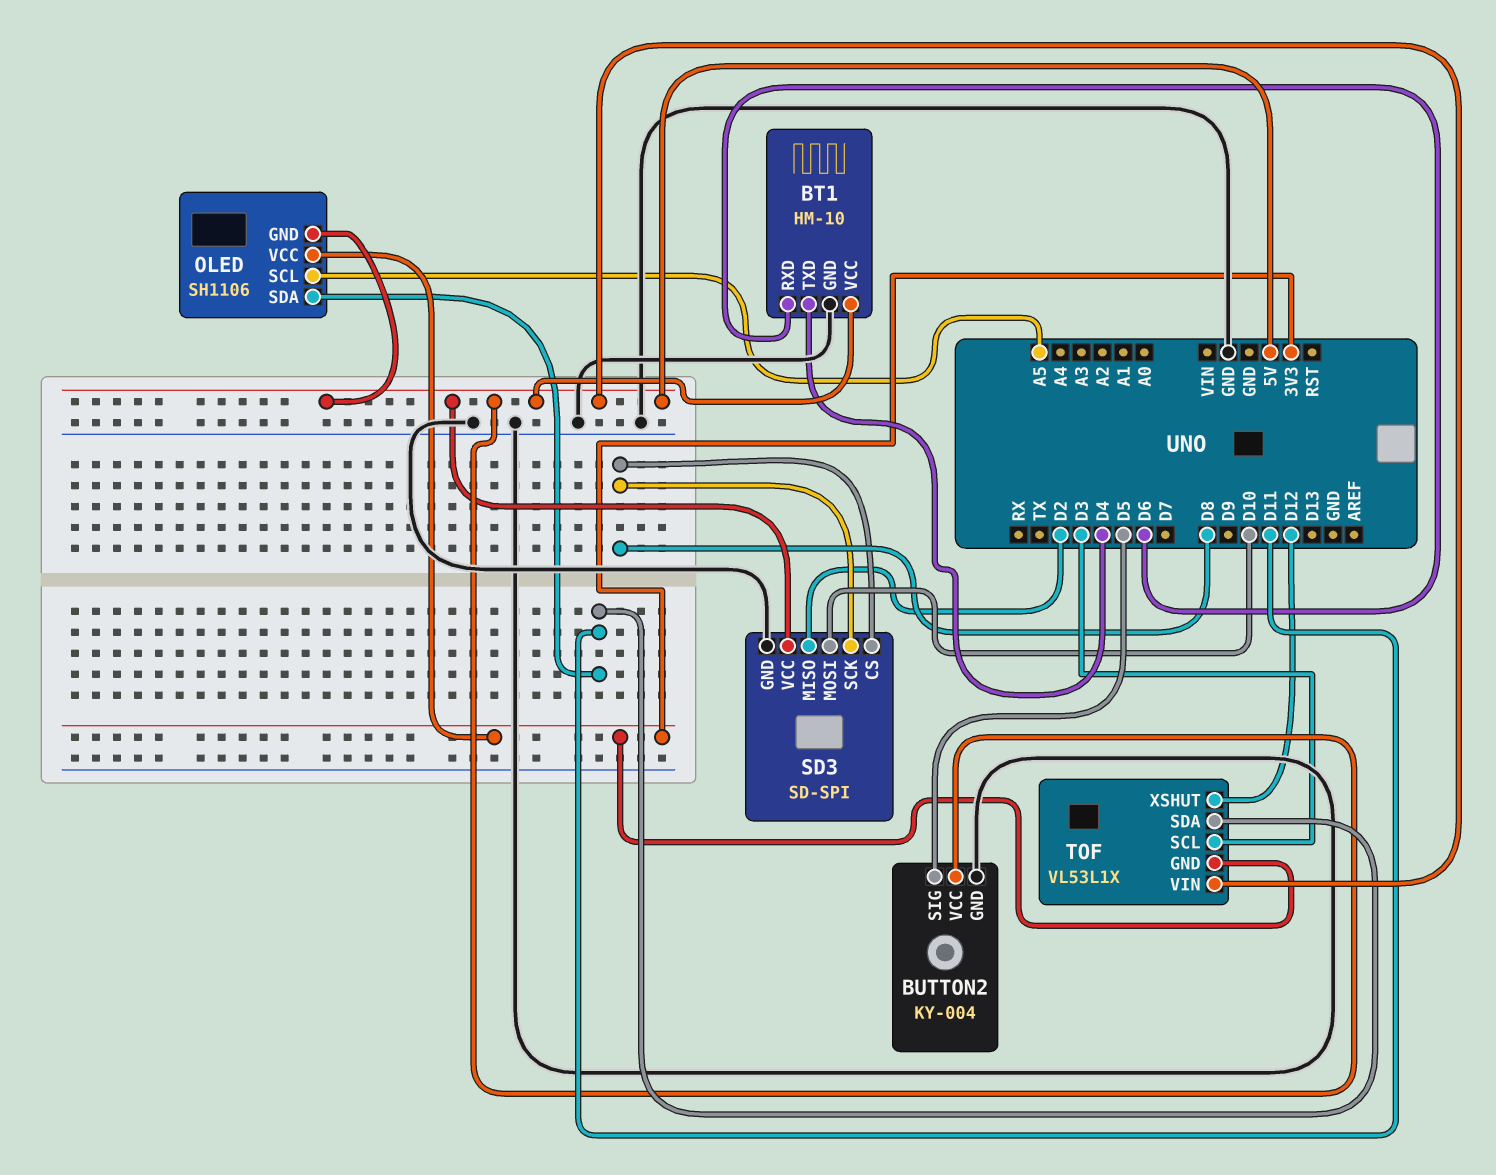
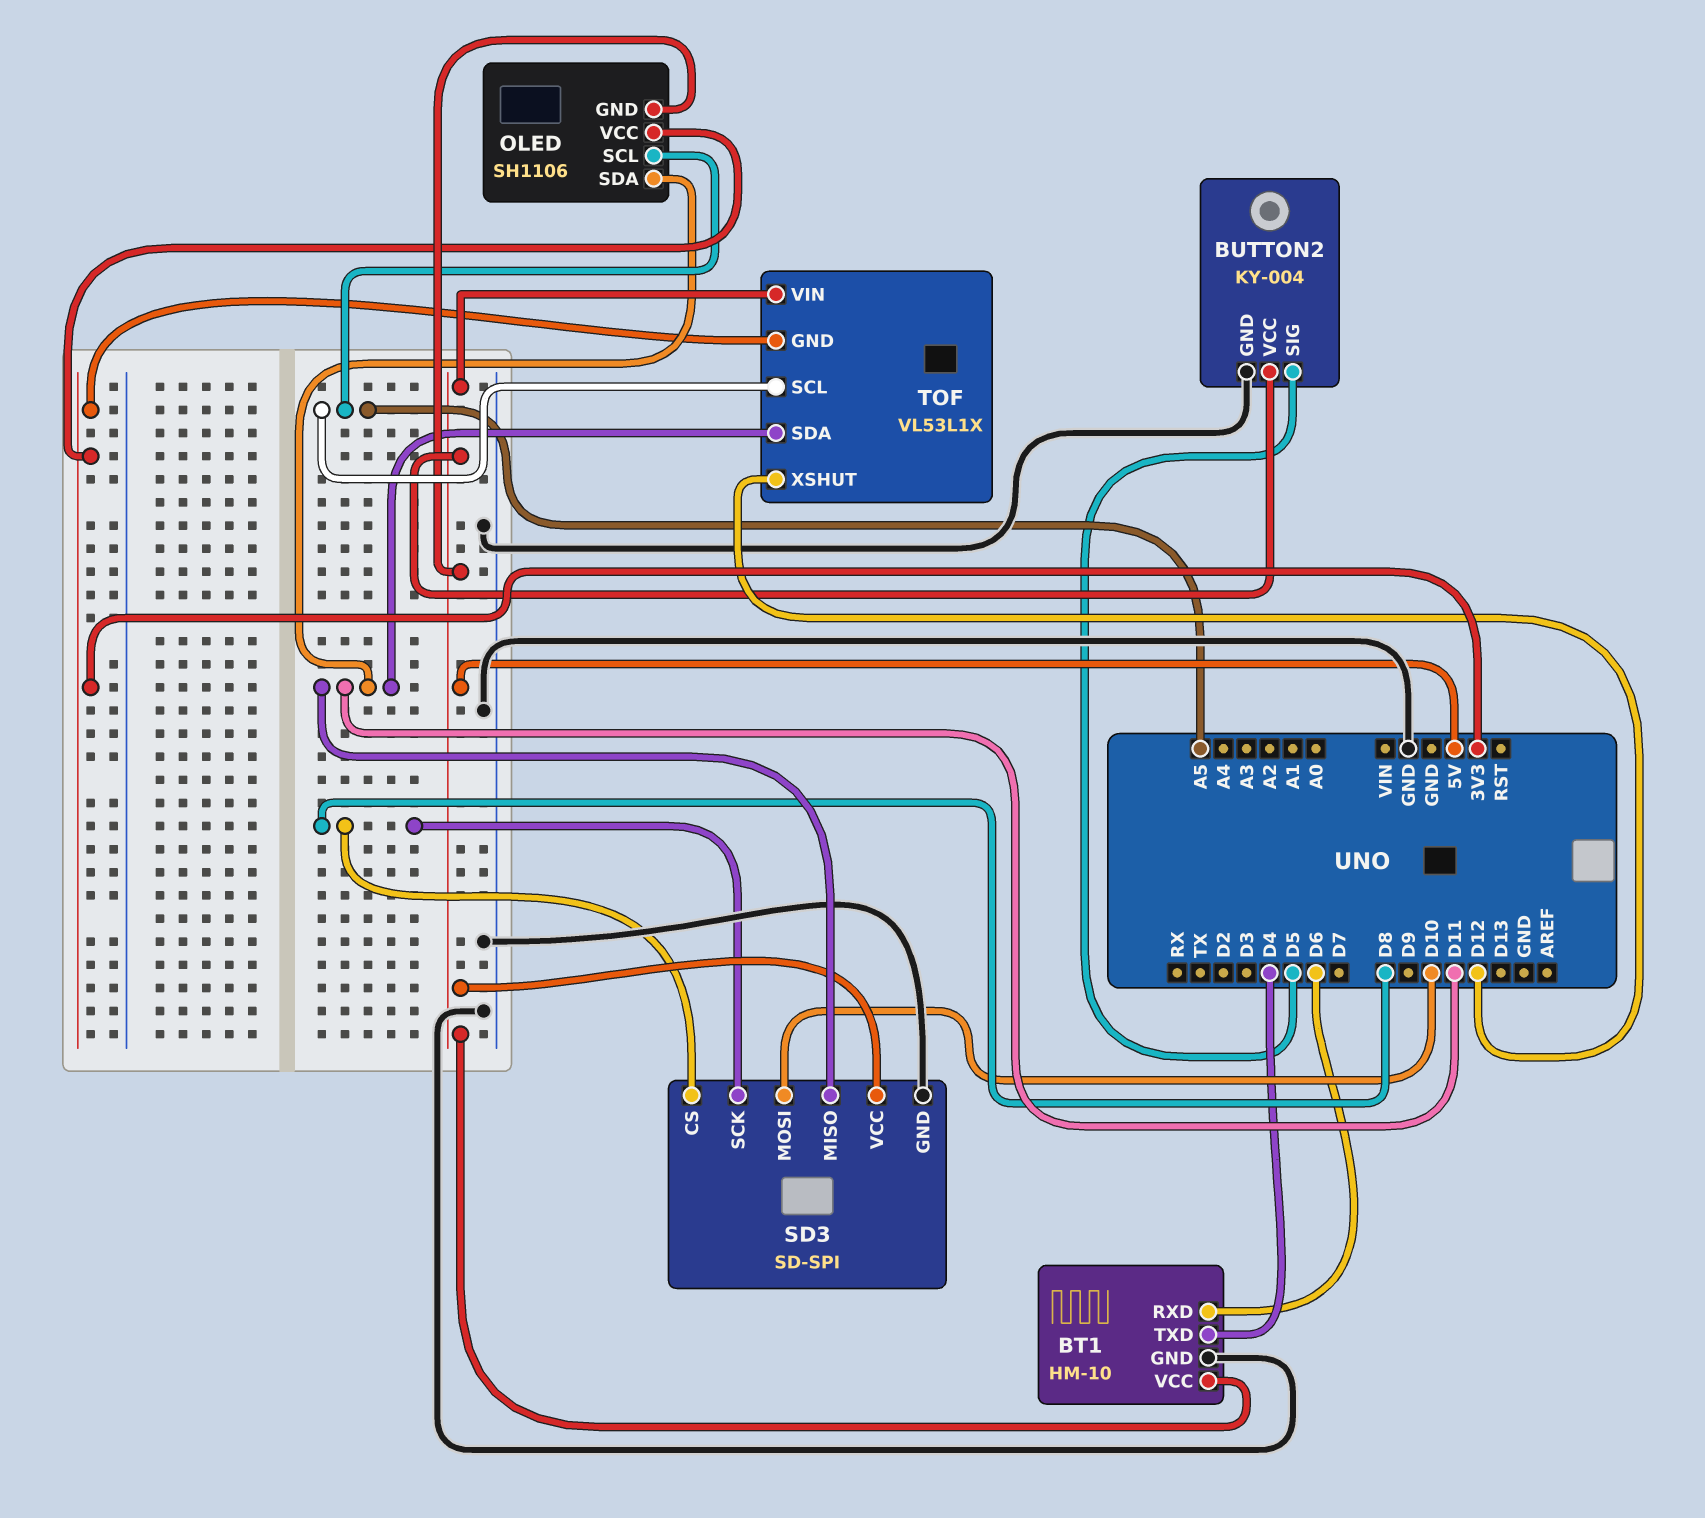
SD3 pin MISO: D2 -> D11
TOF pin SCL: D3 -> A5

